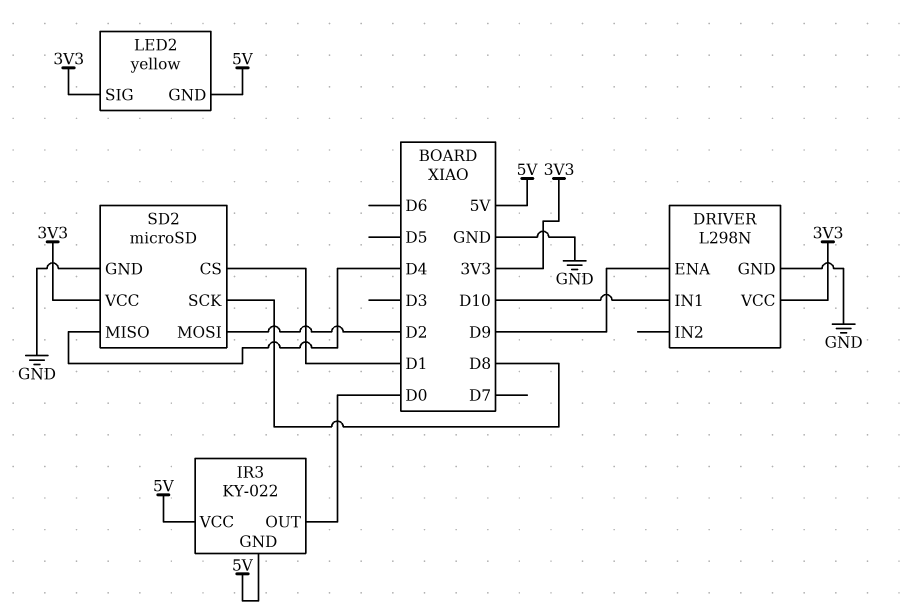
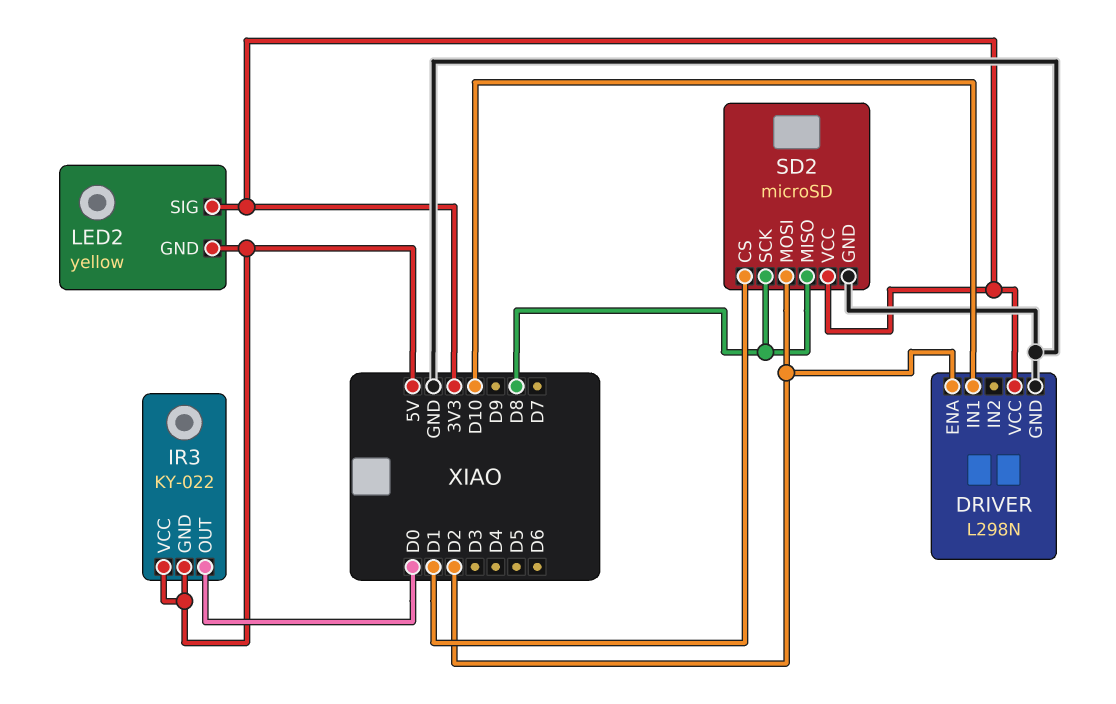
DRIVER pin ENA: D9 -> D2
SD2 pin MISO: D4 -> D8

